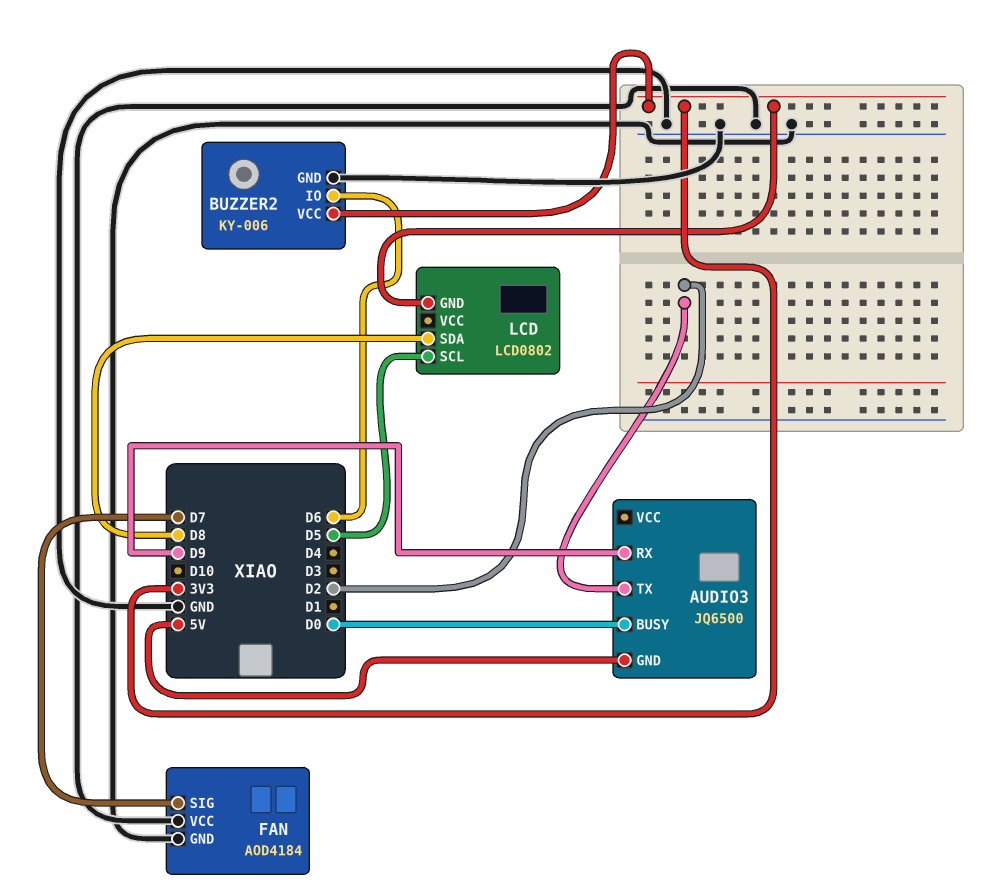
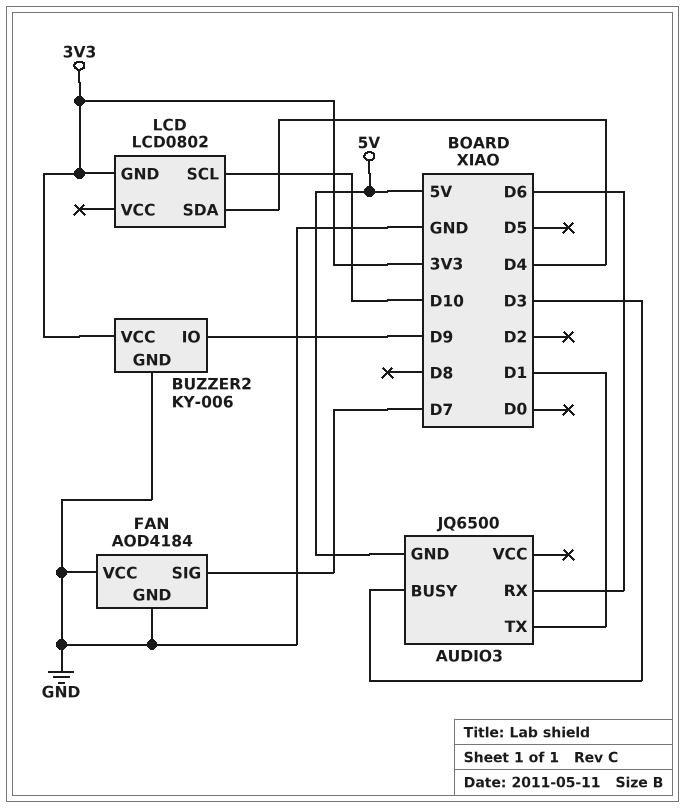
AUDIO3 pin BUSY: D0 -> D3
AUDIO3 pin RX: D9 -> D6
AUDIO3 pin TX: D2 -> D1
BUZZER2 pin IO: D6 -> D9
LCD pin SCL: D5 -> D10
LCD pin SDA: D8 -> D4

